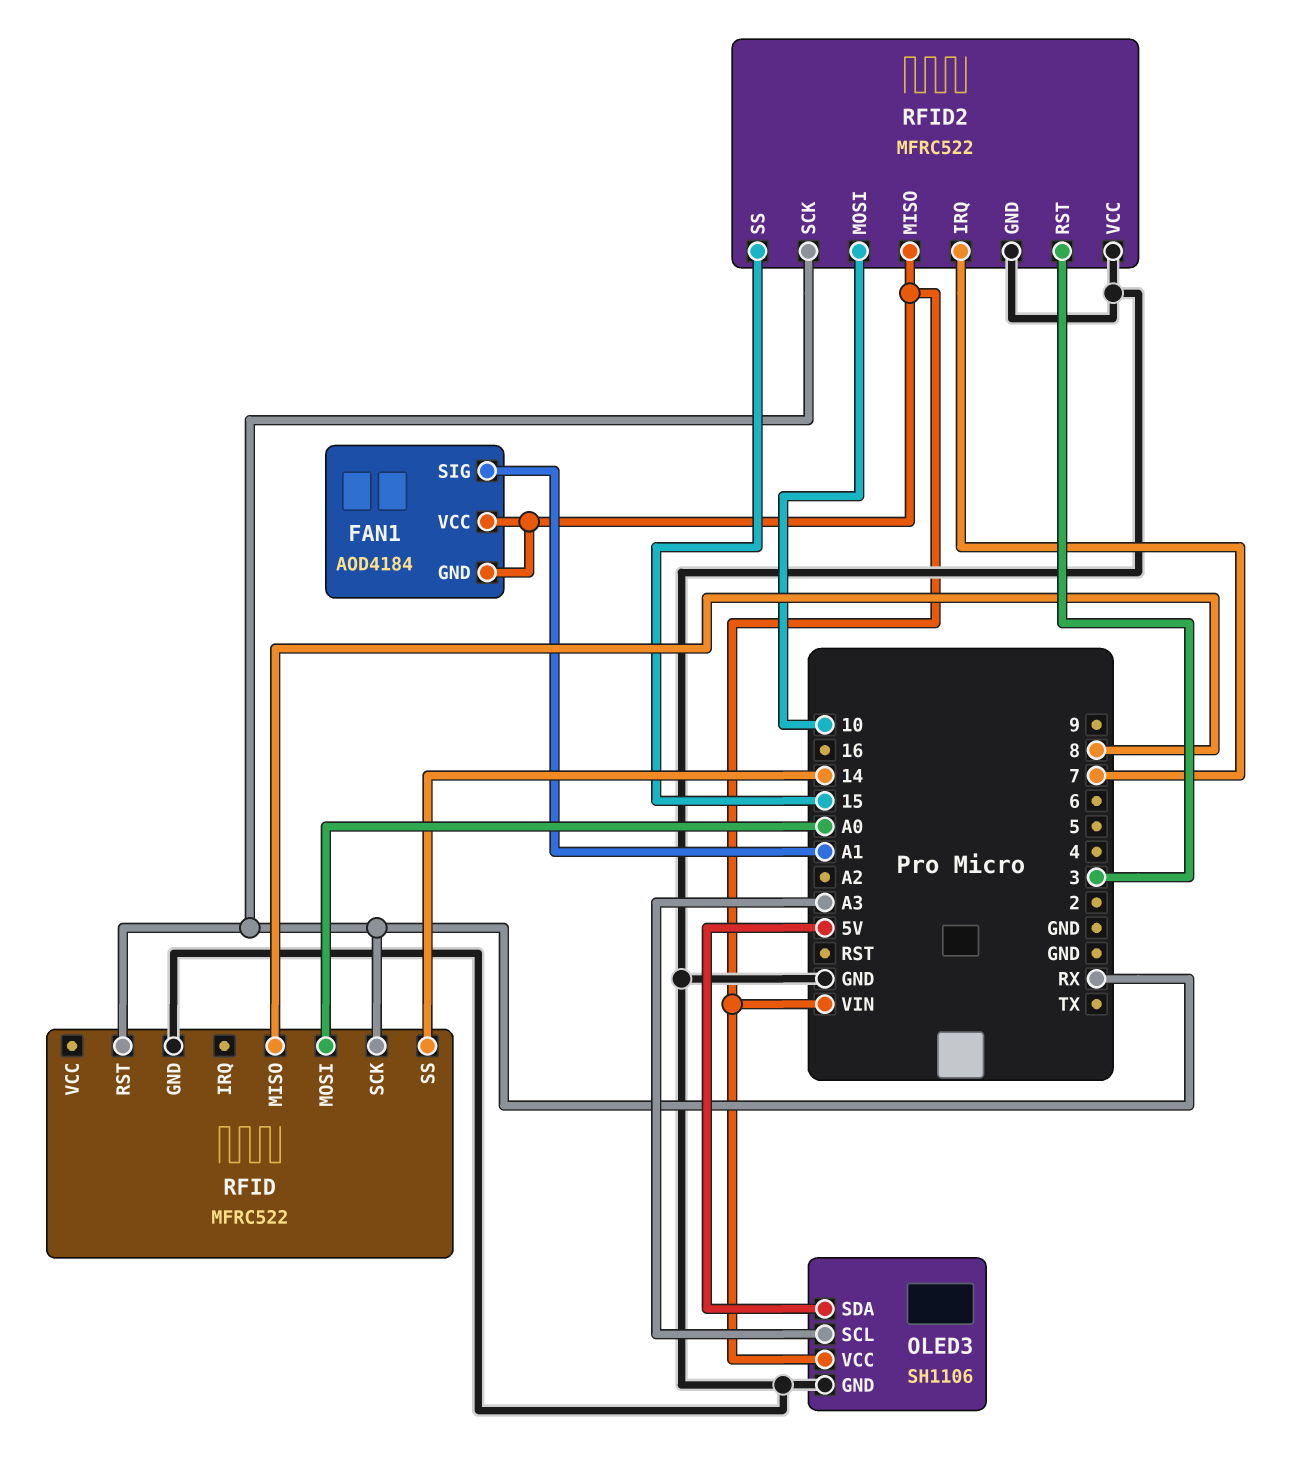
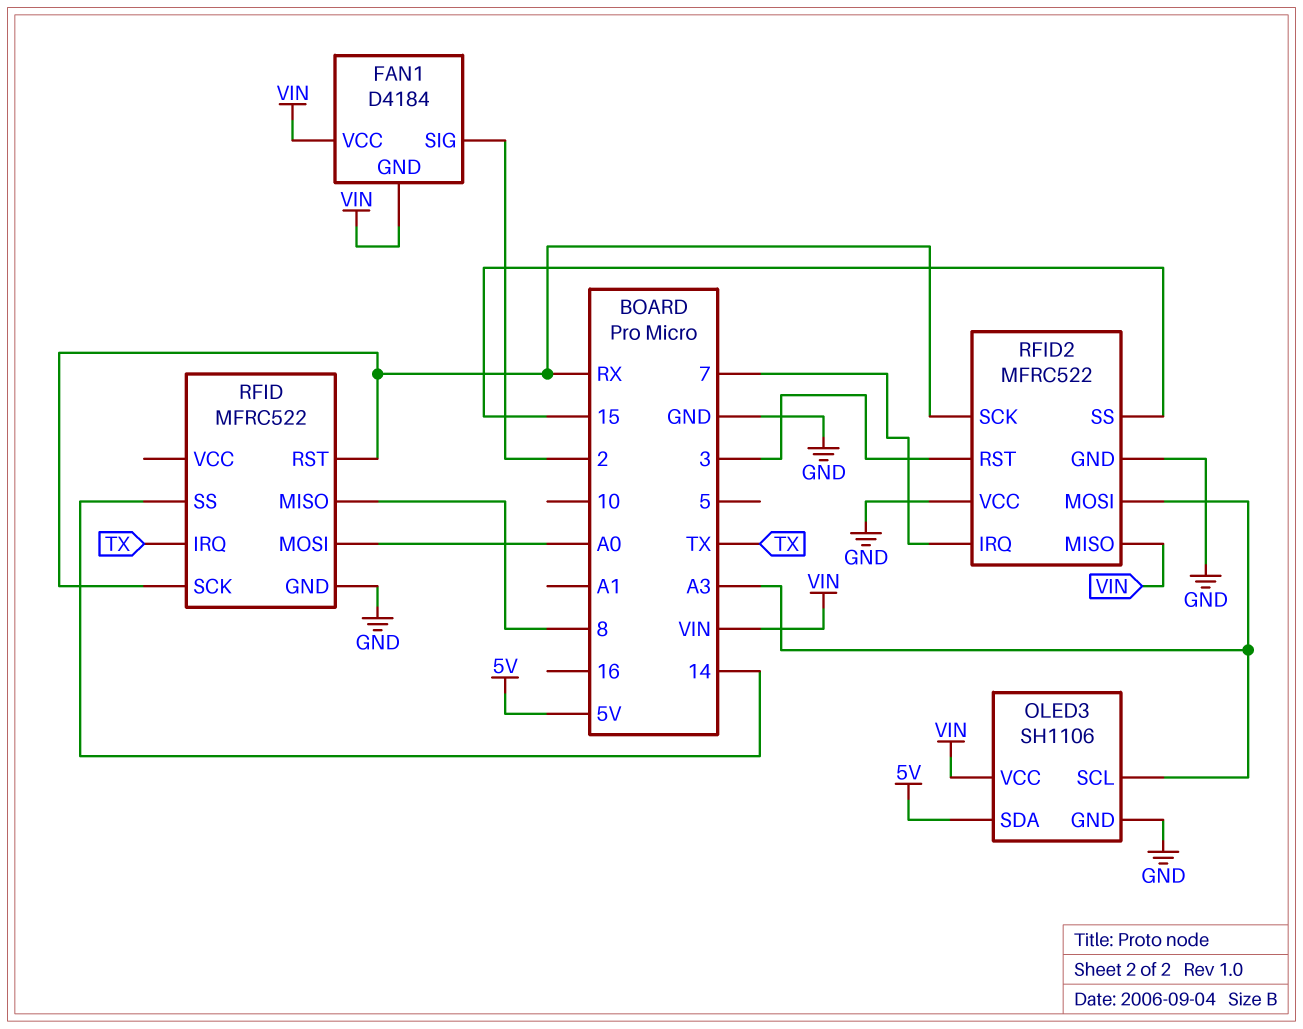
FAN1: AOD4184 -> D4184
FAN1 pin SIG: A1 -> 2
RFID pin IRQ: none -> TX
RFID2 pin MOSI: 10 -> A3

